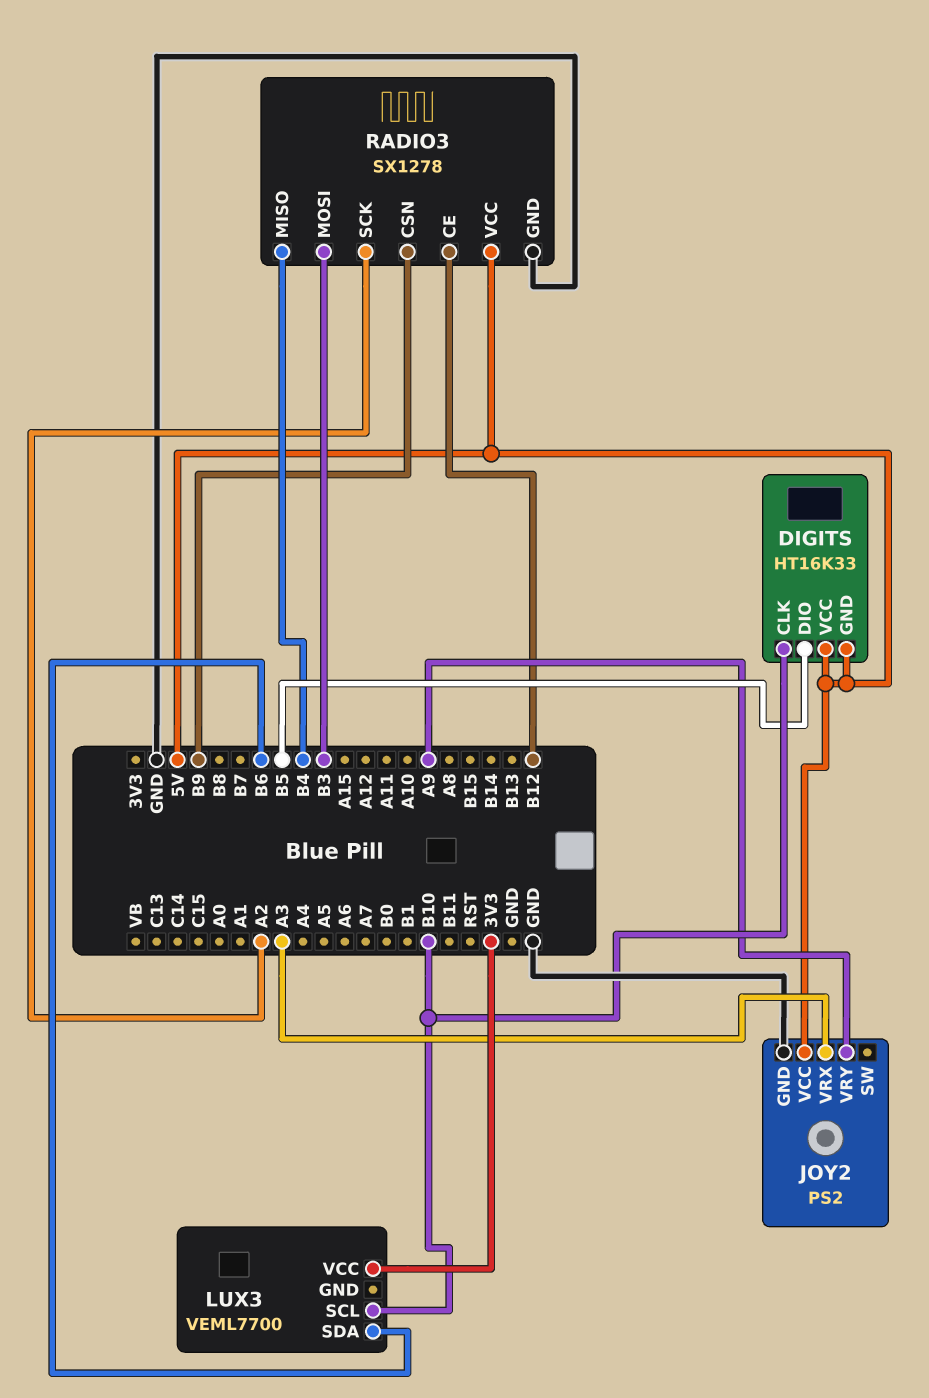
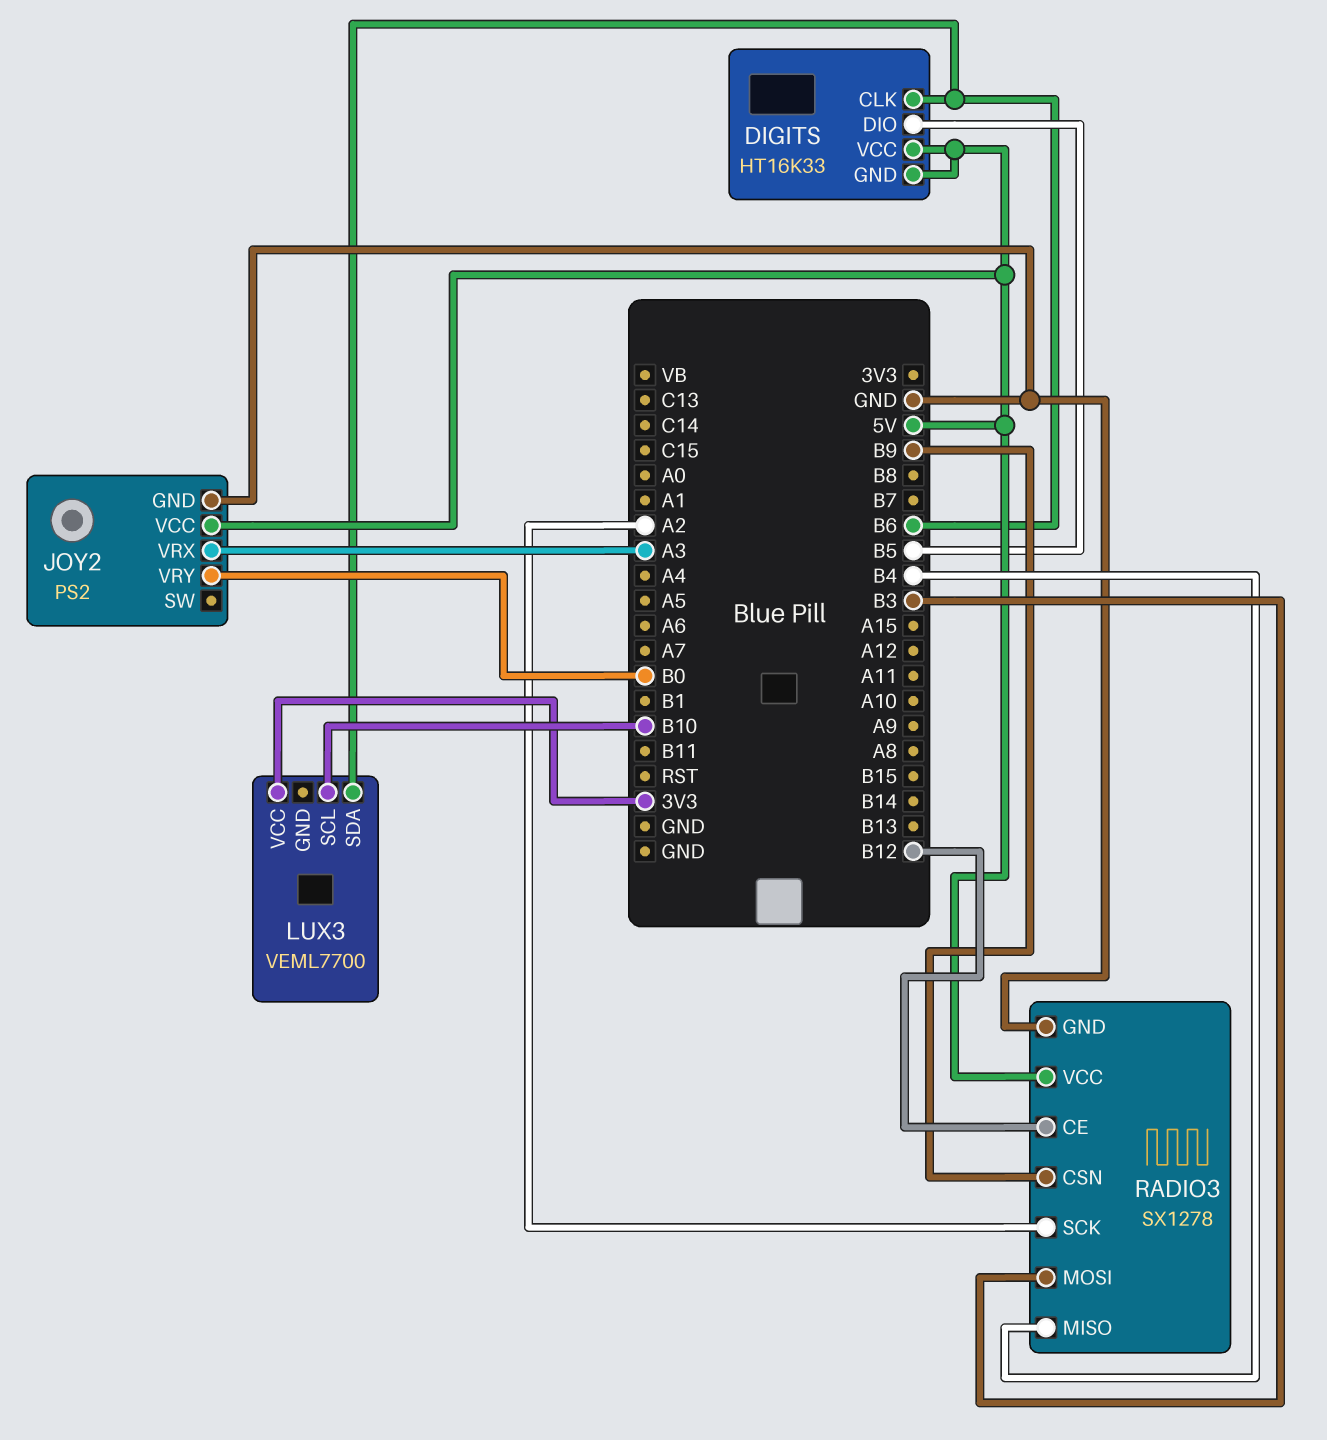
DIGITS pin CLK: B10 -> B6
JOY2 pin VRY: A9 -> B0

